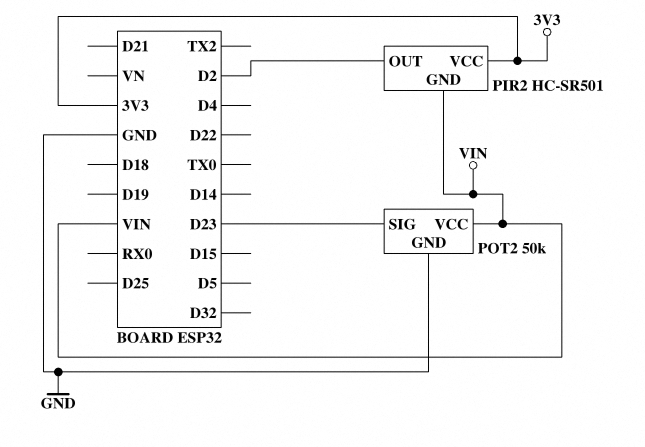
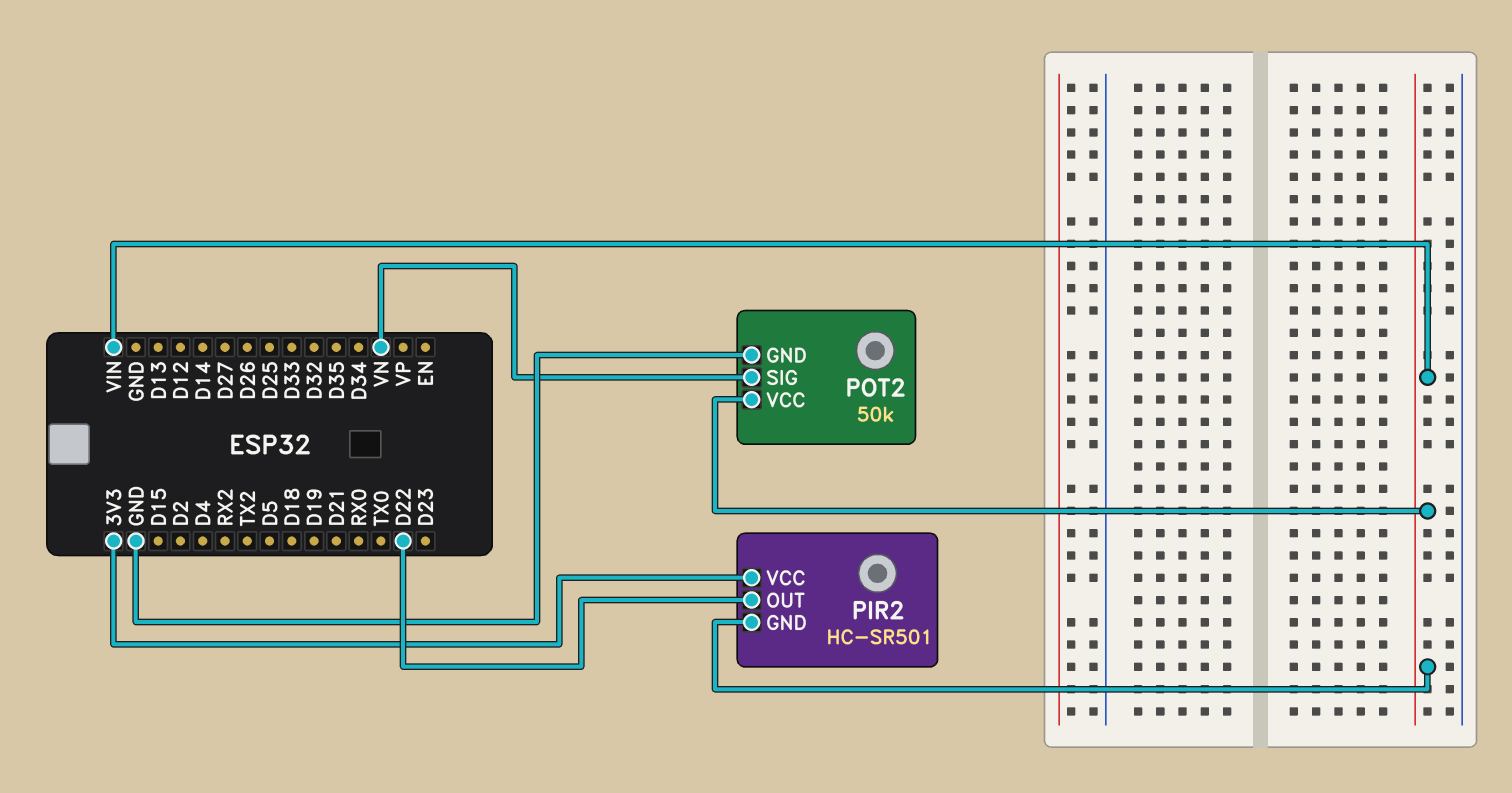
PIR2 pin OUT: D2 -> D22
POT2 pin SIG: D23 -> VN

